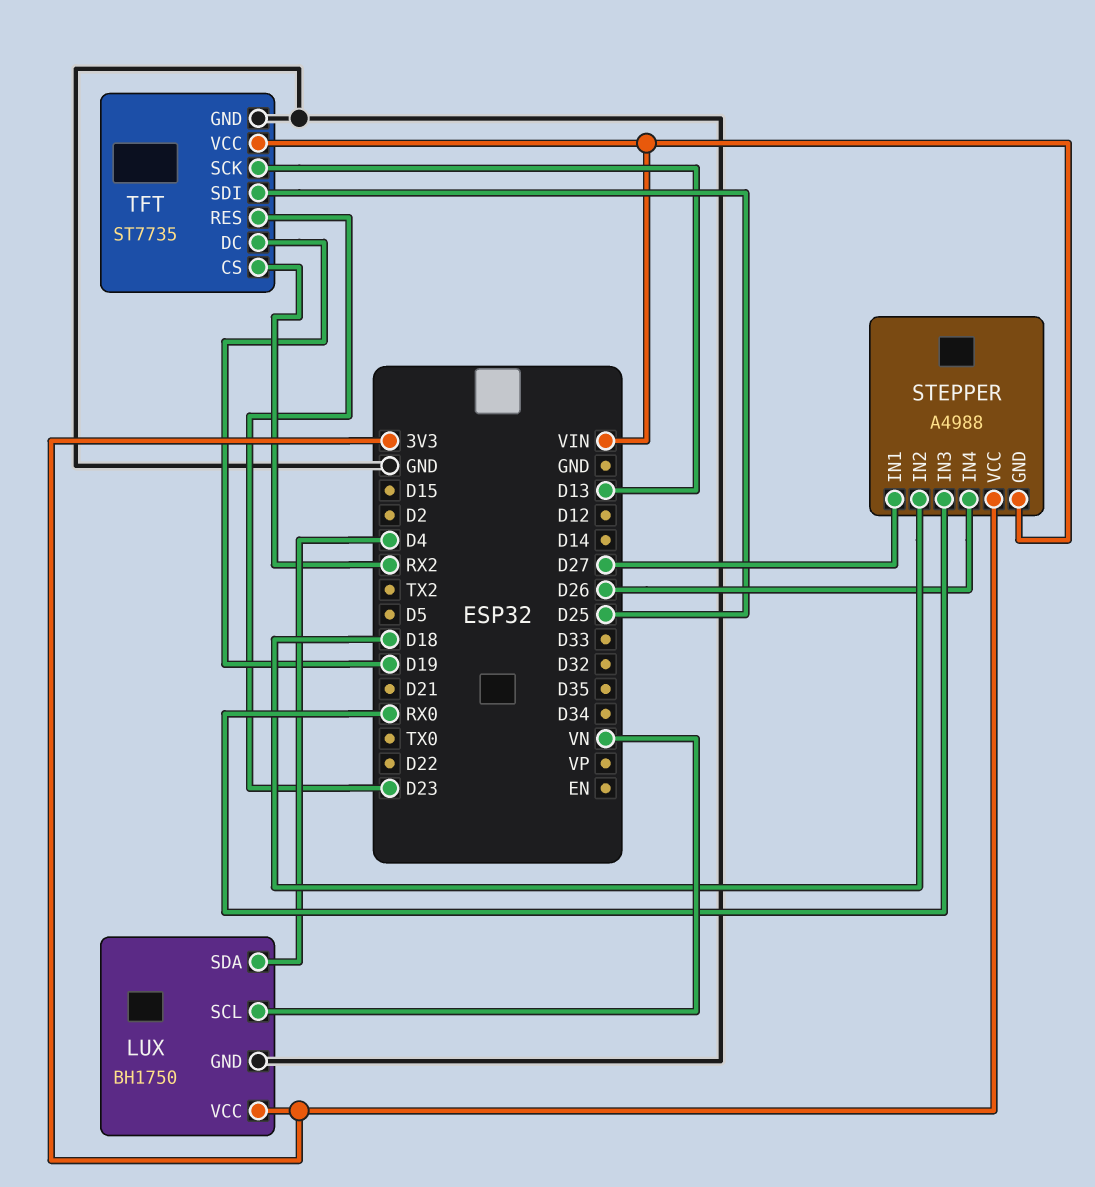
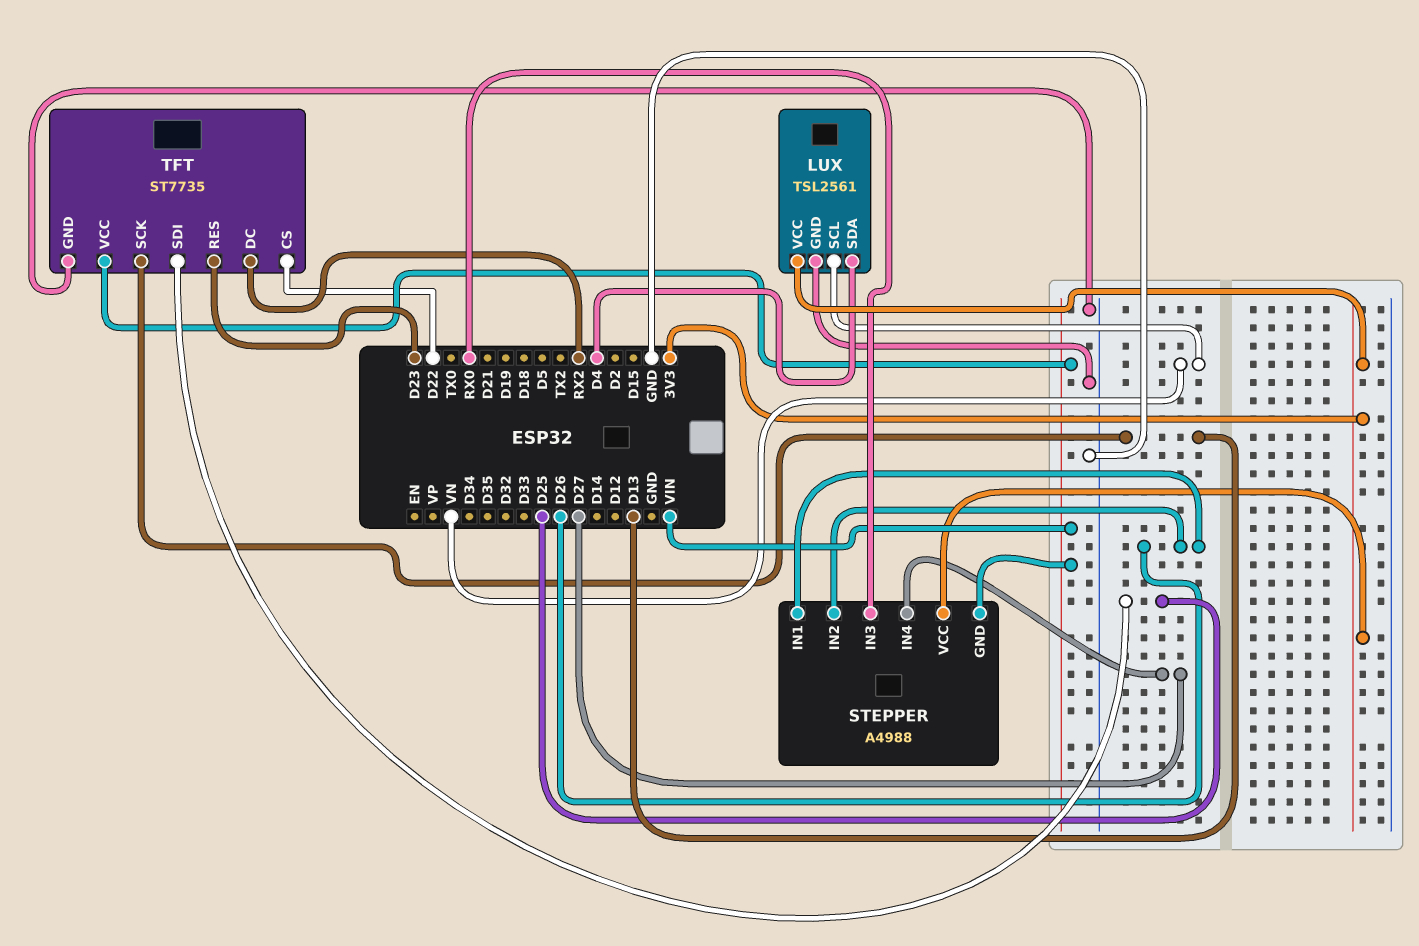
LUX: BH1750 -> TSL2561
STEPPER pin IN1: D27 -> D26
STEPPER pin IN2: D18 -> D26
STEPPER pin IN4: D26 -> D27
TFT pin CS: RX2 -> D22
TFT pin DC: D19 -> RX2

